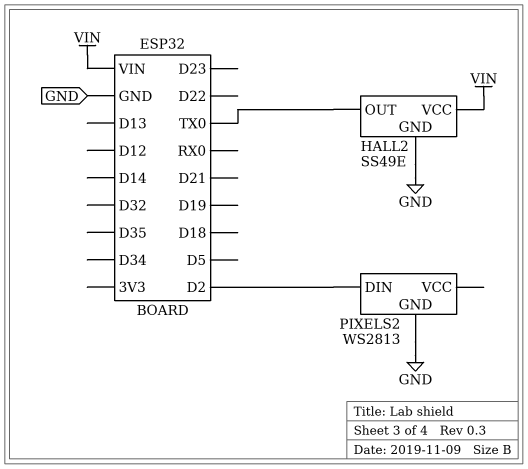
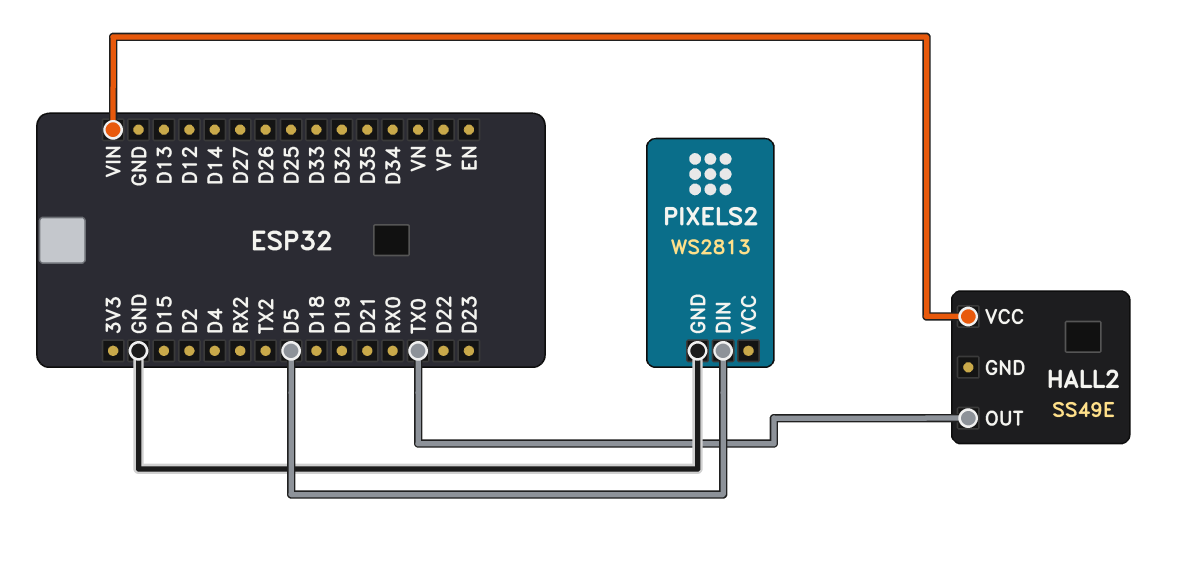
HALL2 pin GND: GND -> none
PIXELS2 pin DIN: D2 -> D5

